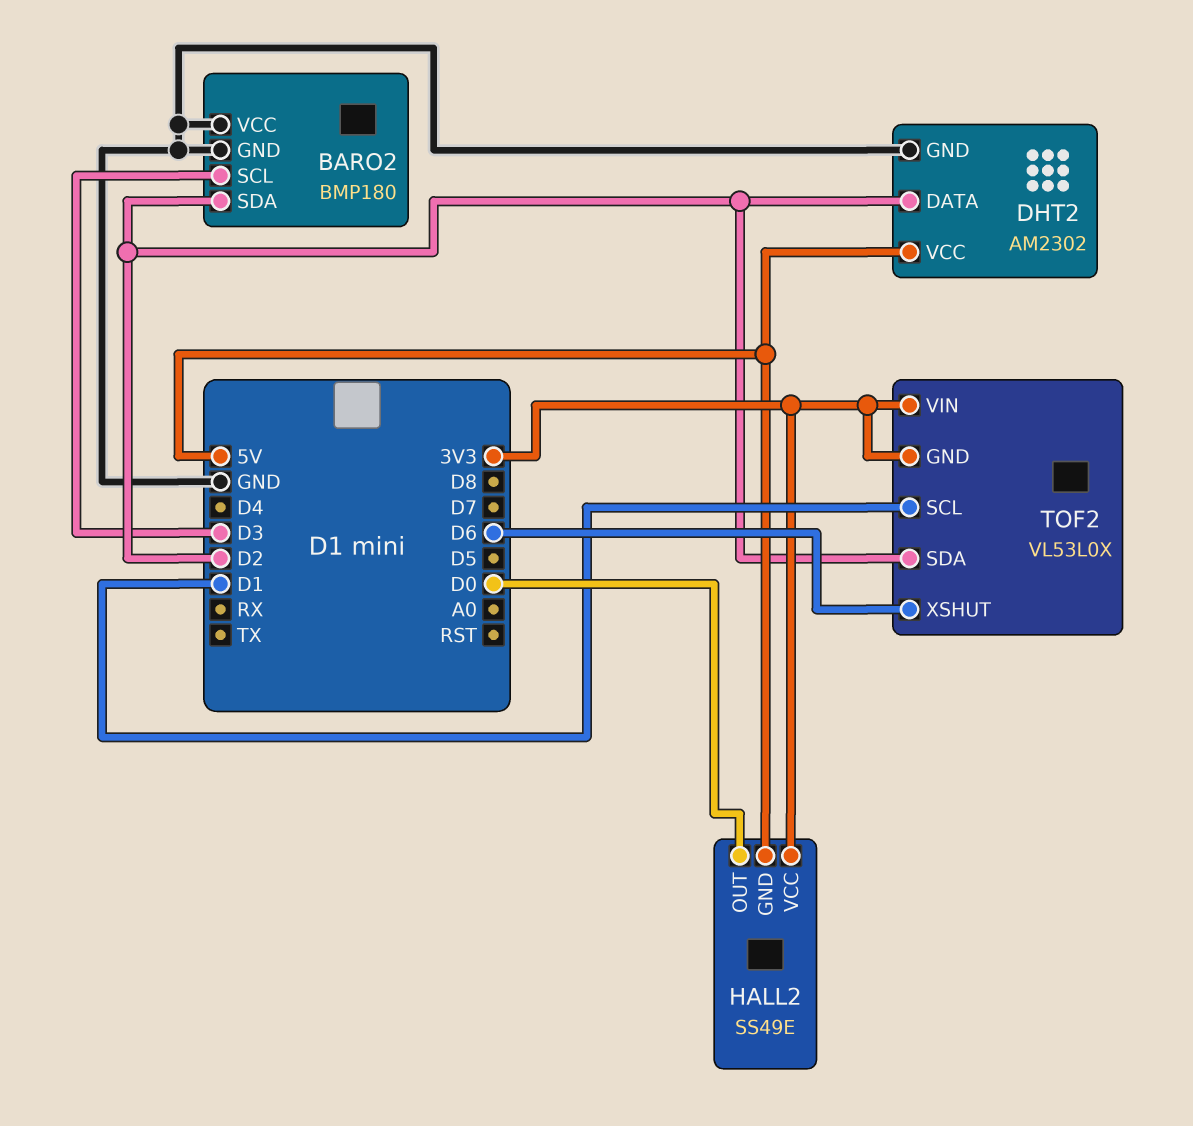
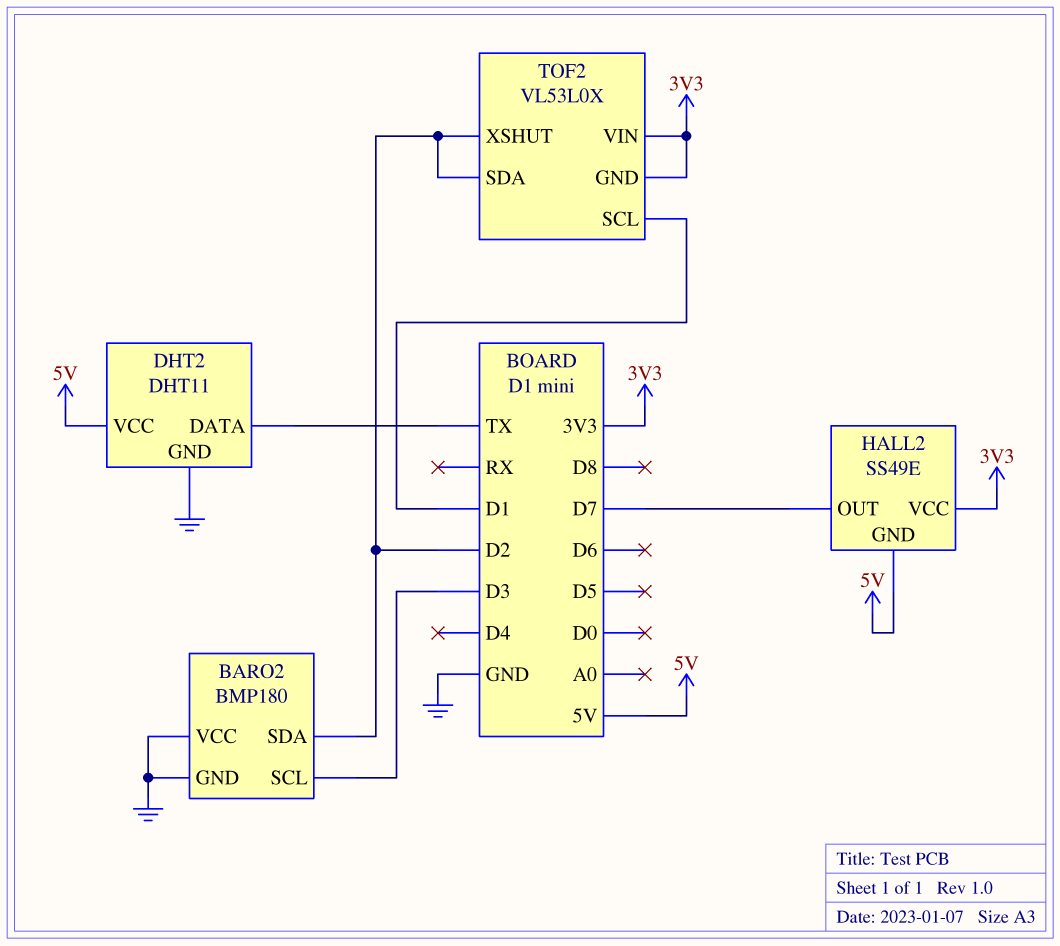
DHT2: AM2302 -> DHT11
DHT2 pin DATA: D2 -> TX
HALL2 pin OUT: D0 -> D7
TOF2 pin XSHUT: D6 -> D2

